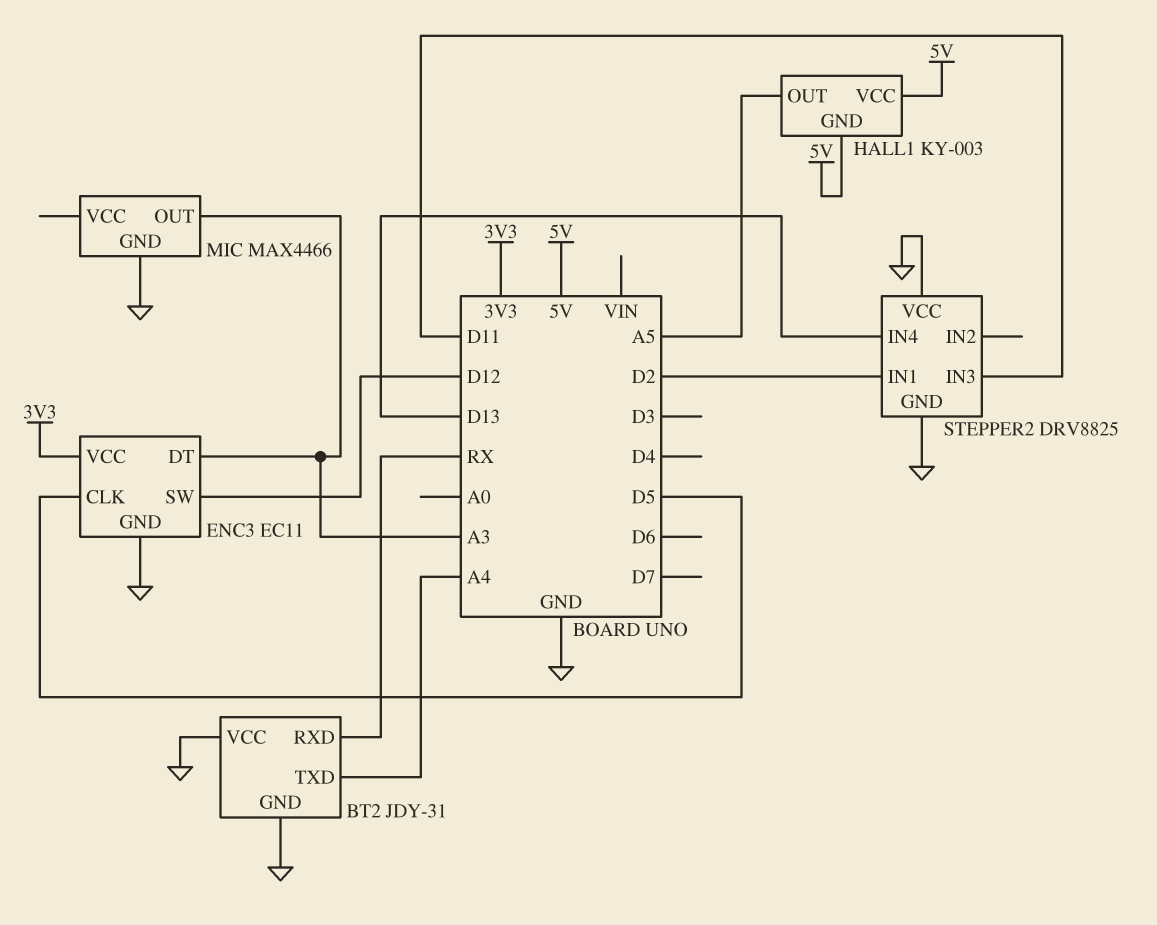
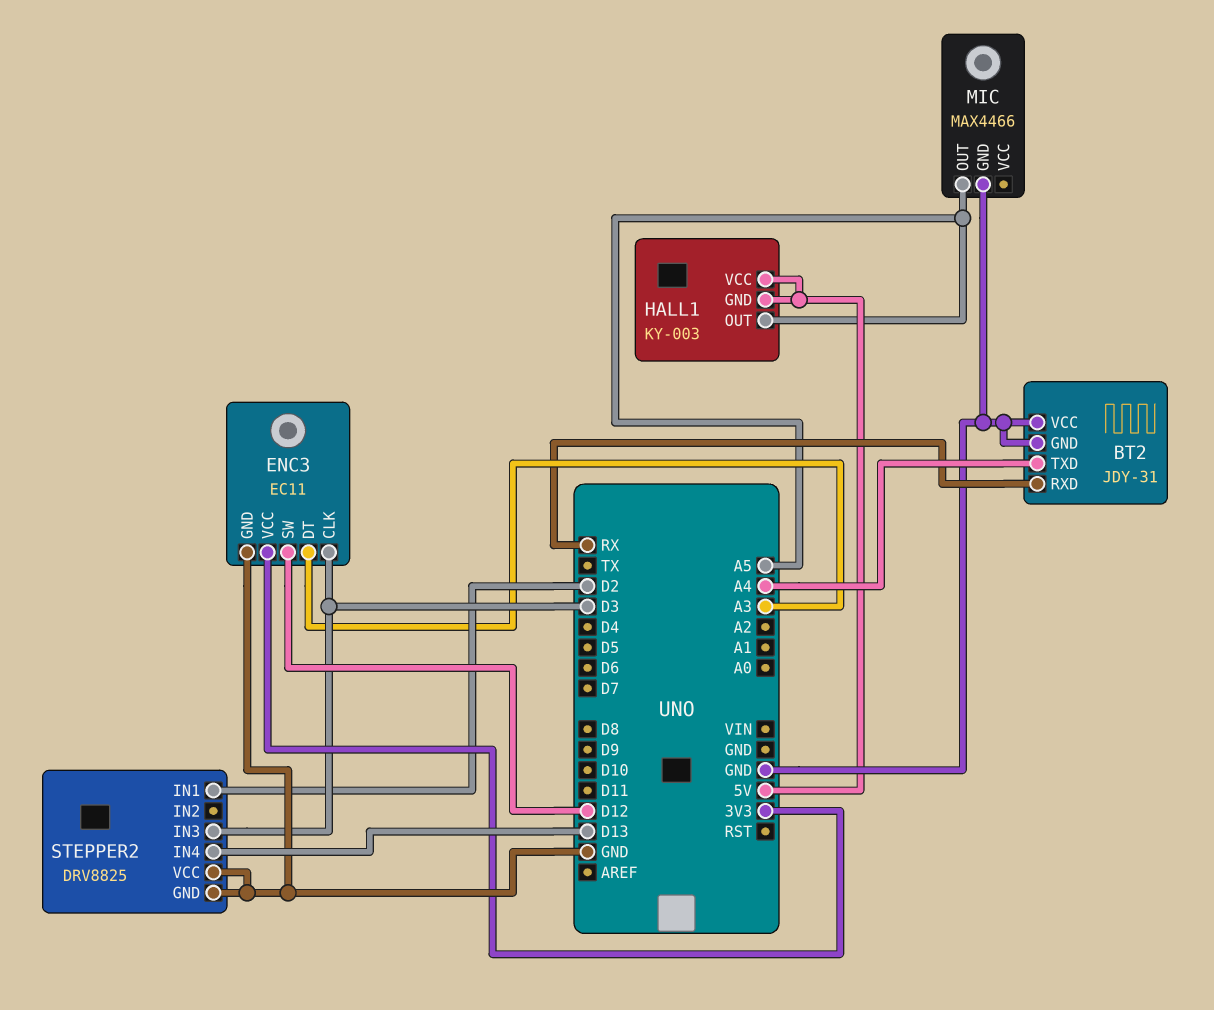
ENC3 pin CLK: D5 -> D3
MIC pin OUT: A3 -> A5
STEPPER2 pin IN3: D11 -> D3

